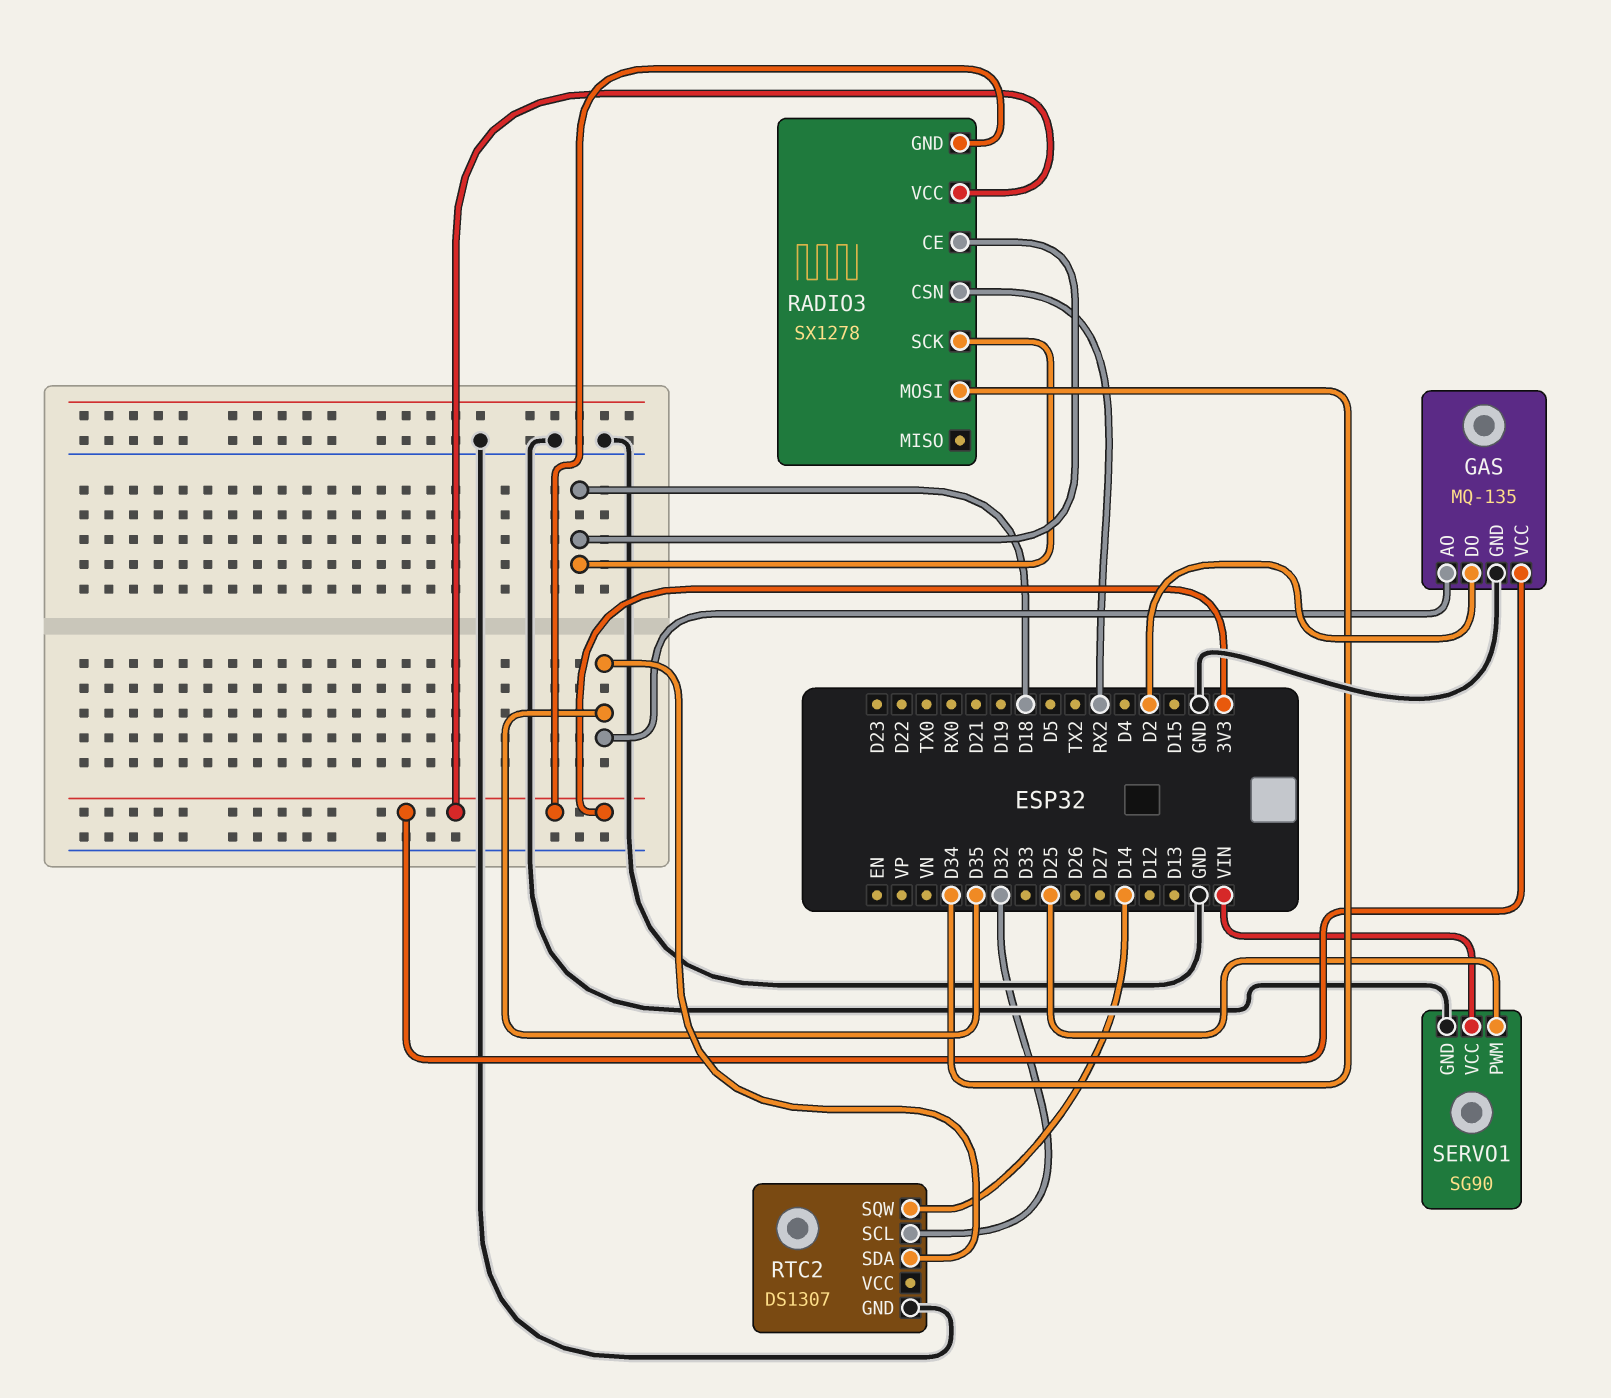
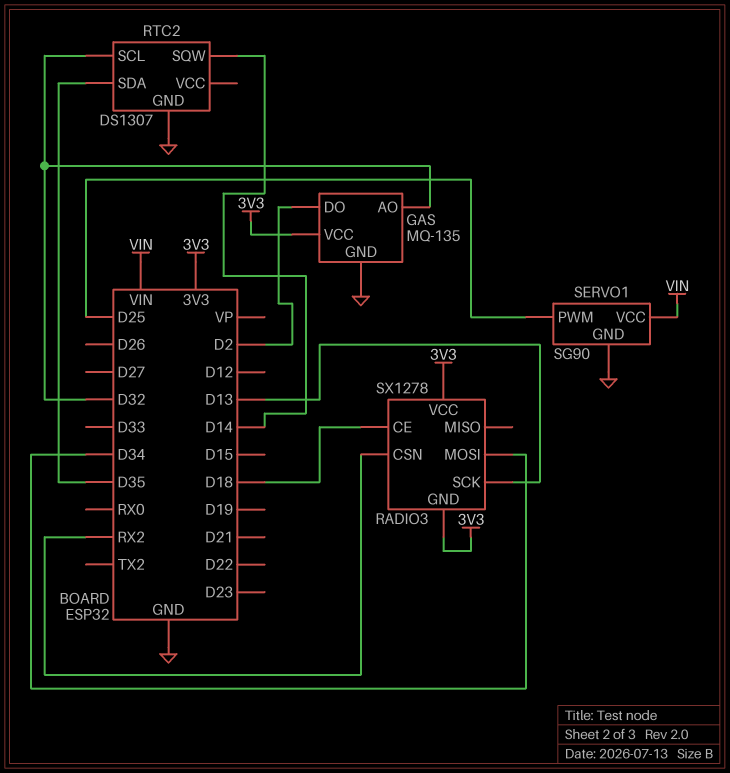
GAS pin AO: D35 -> D32
RADIO3 pin SCK: D18 -> D13

